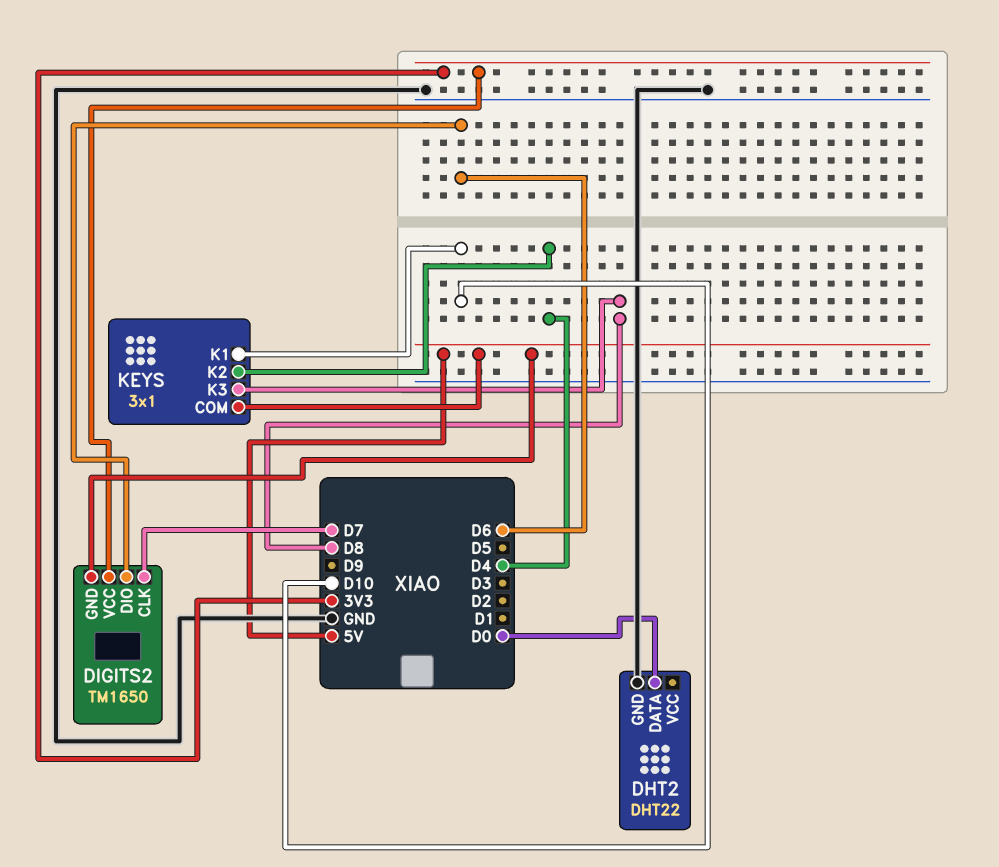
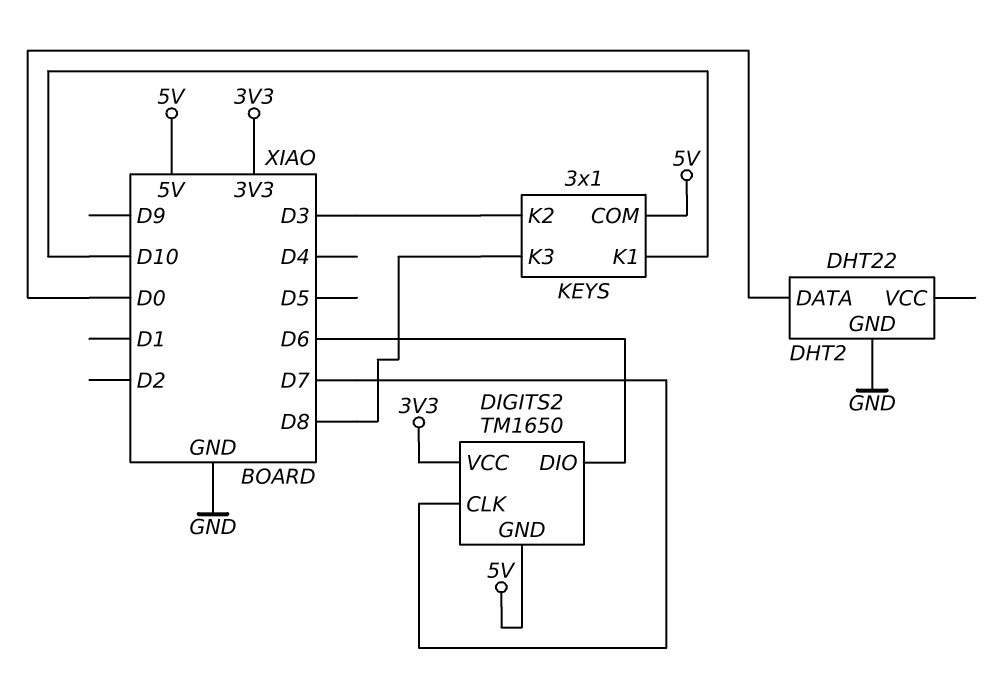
KEYS pin K2: D4 -> D3

